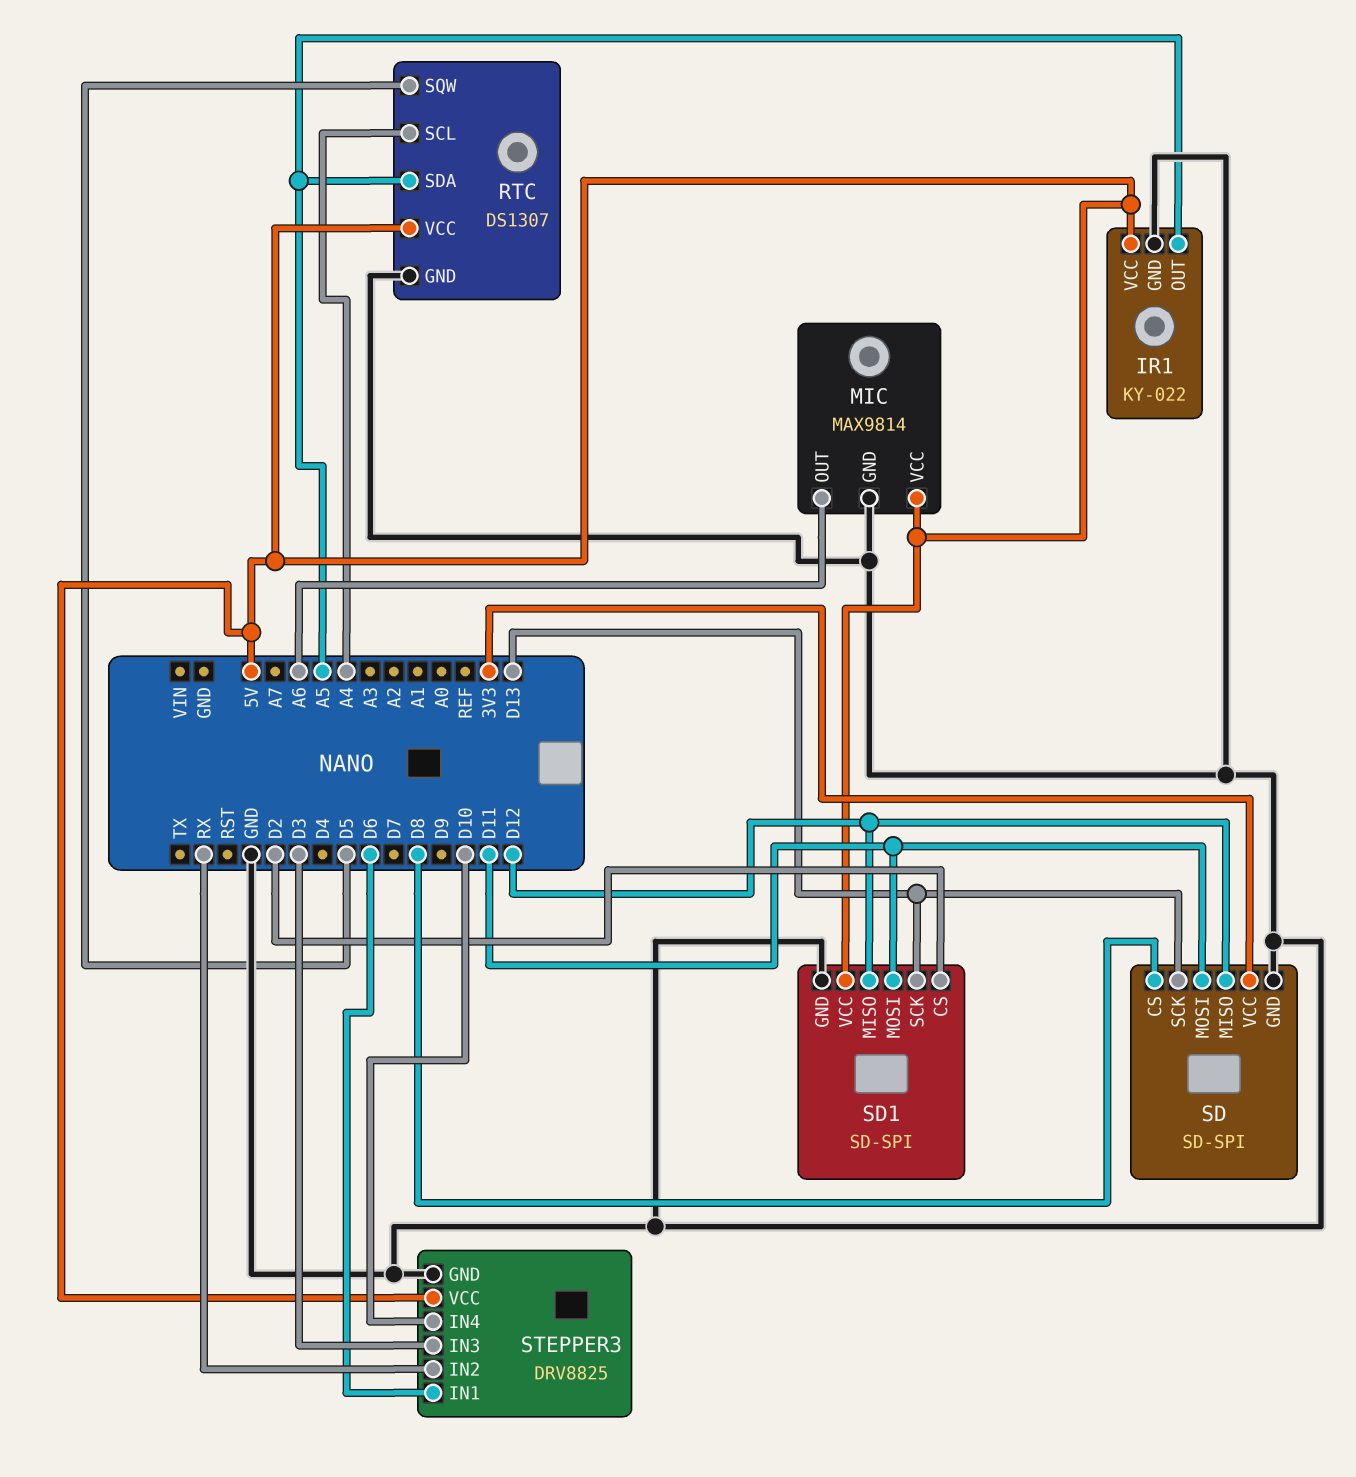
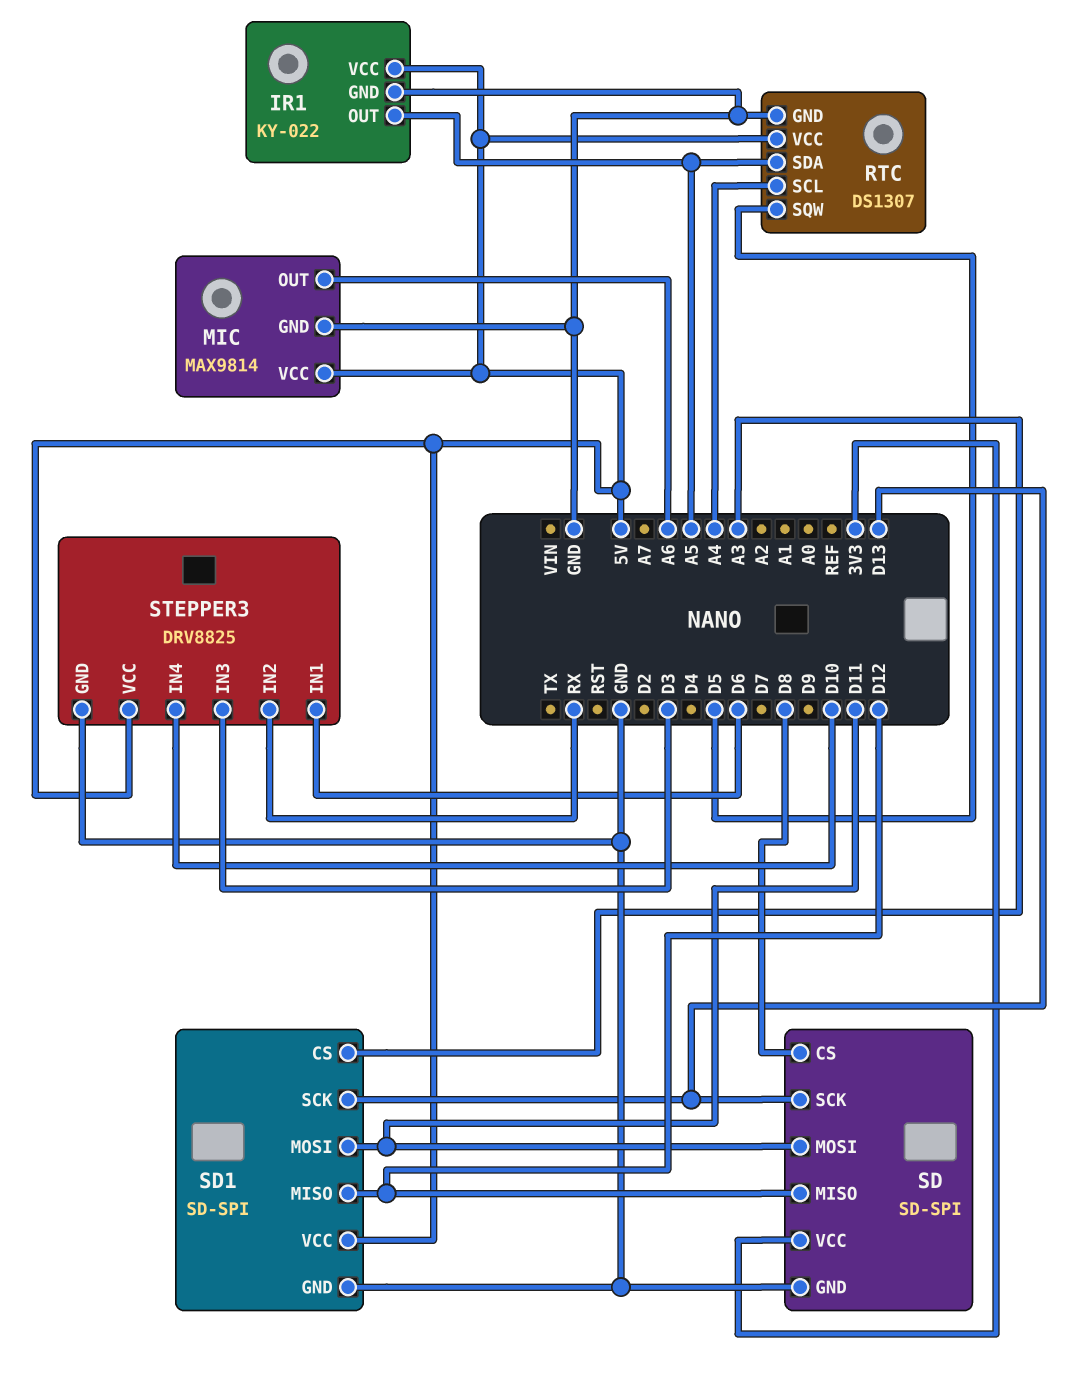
SD1 pin CS: D2 -> A3

